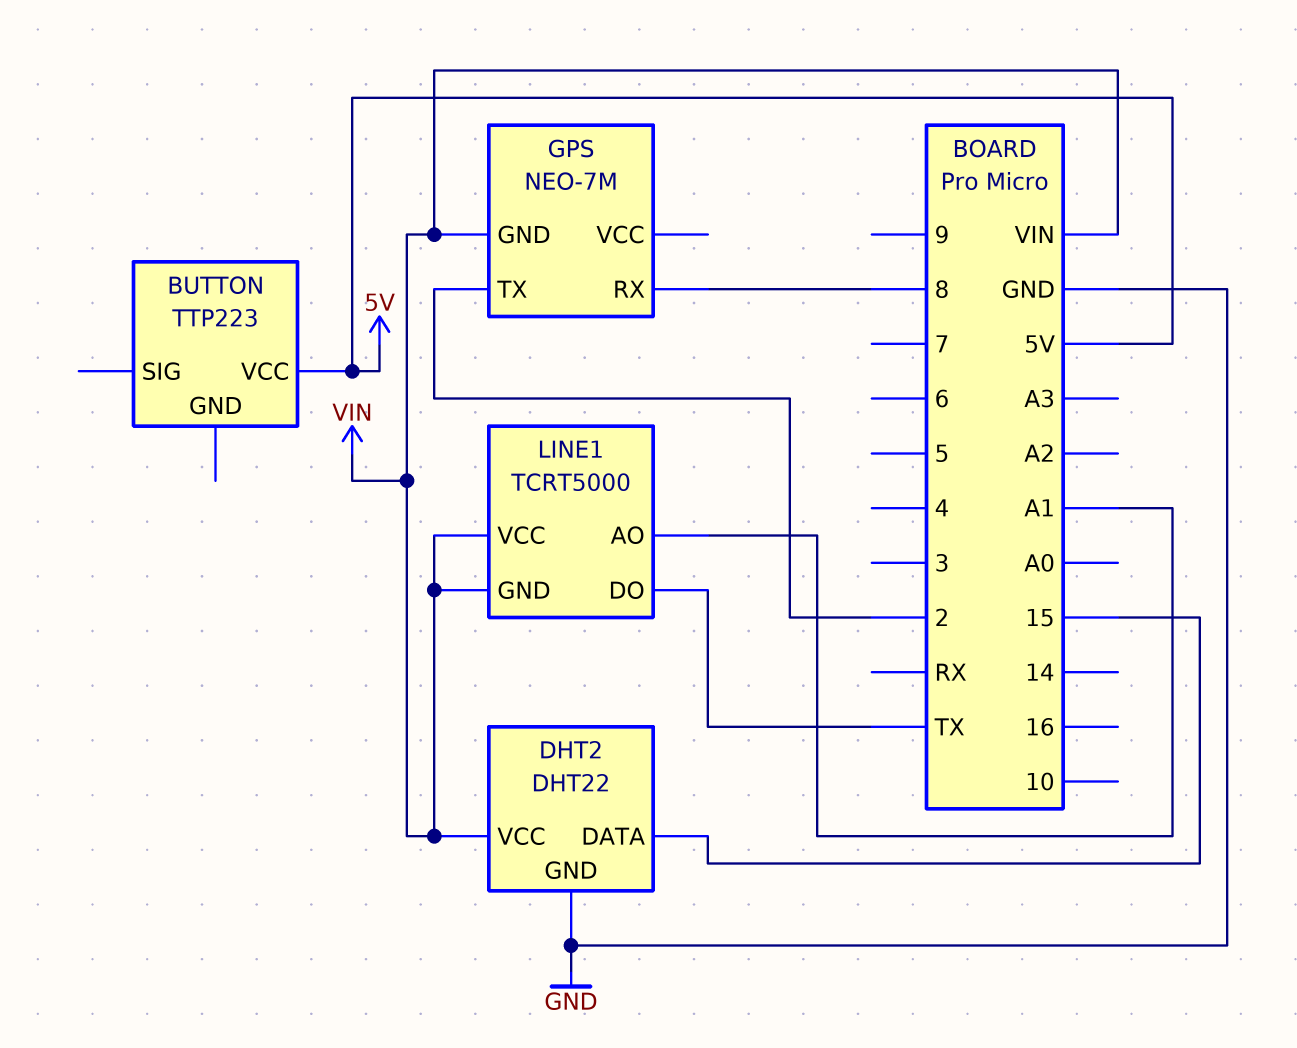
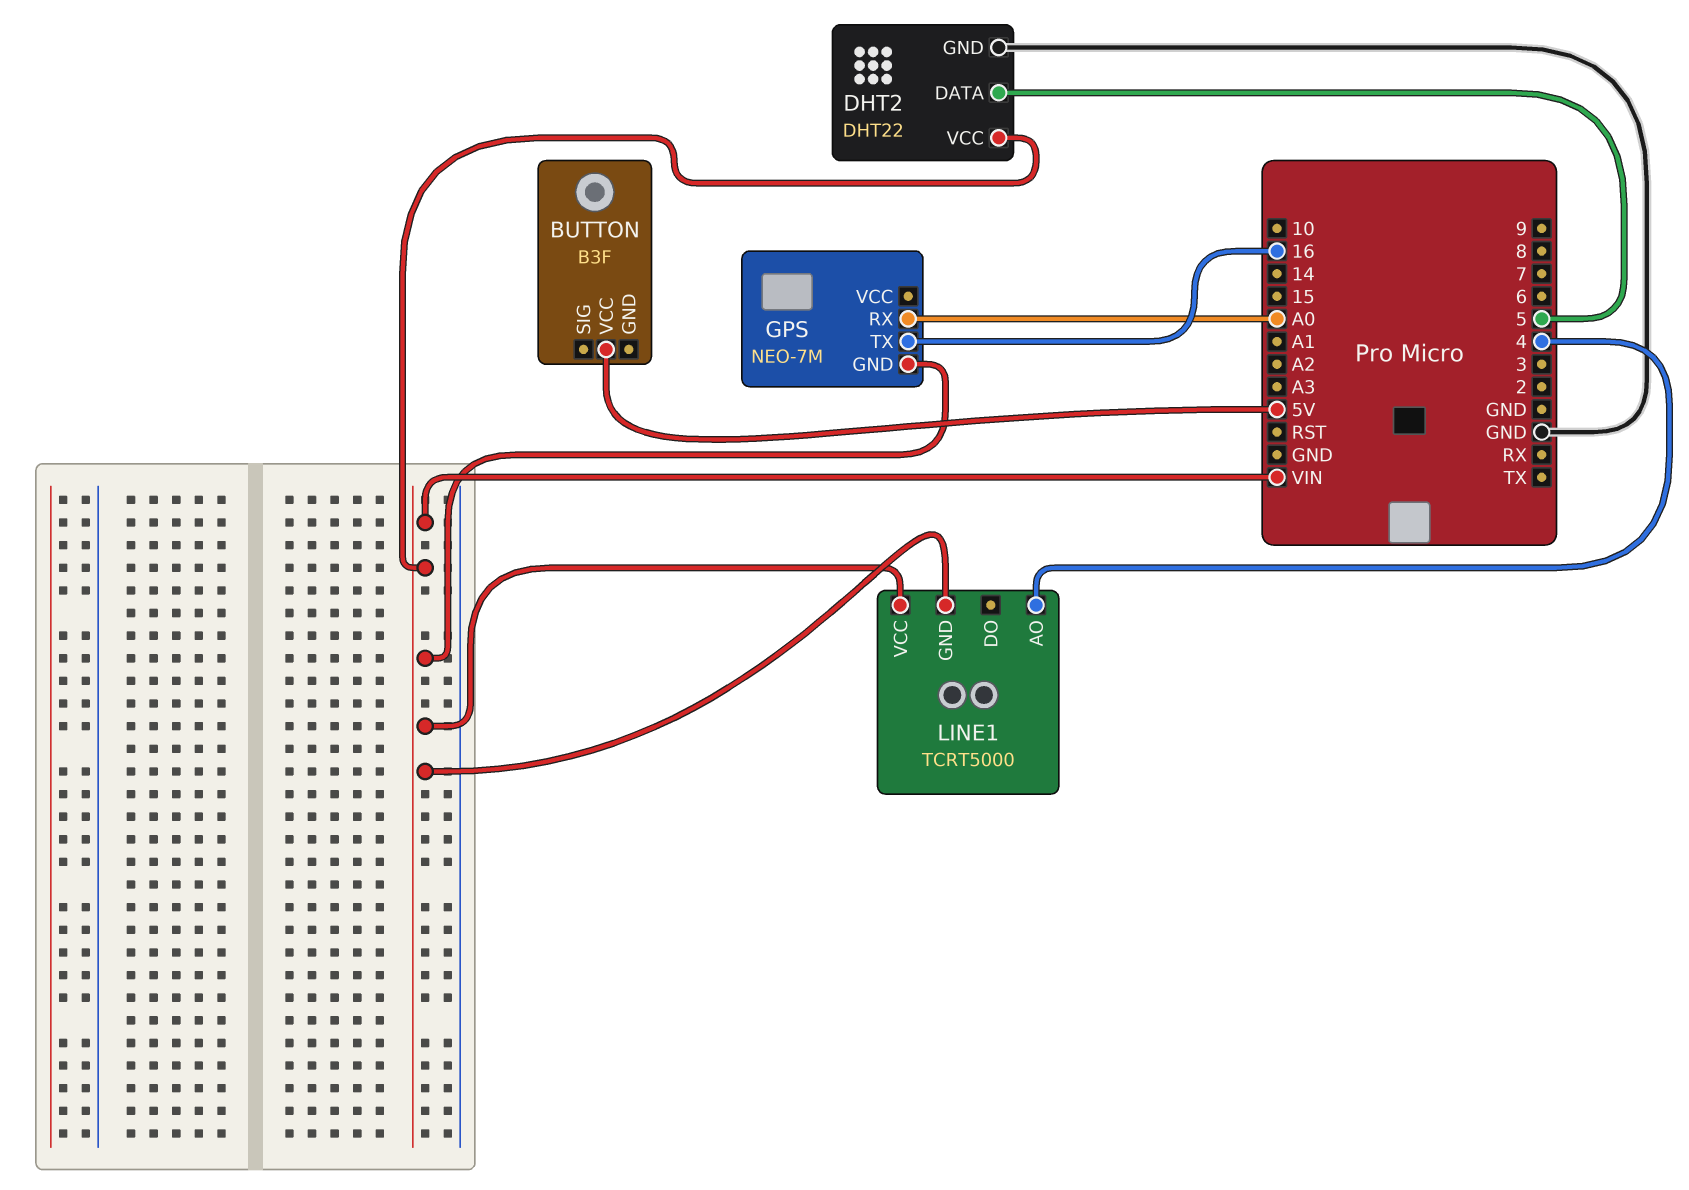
BUTTON: TTP223 -> B3F
DHT2 pin DATA: 15 -> 5
GPS pin RX: 8 -> A0
GPS pin TX: 2 -> 16
LINE1 pin AO: A1 -> 4
LINE1 pin DO: TX -> none

